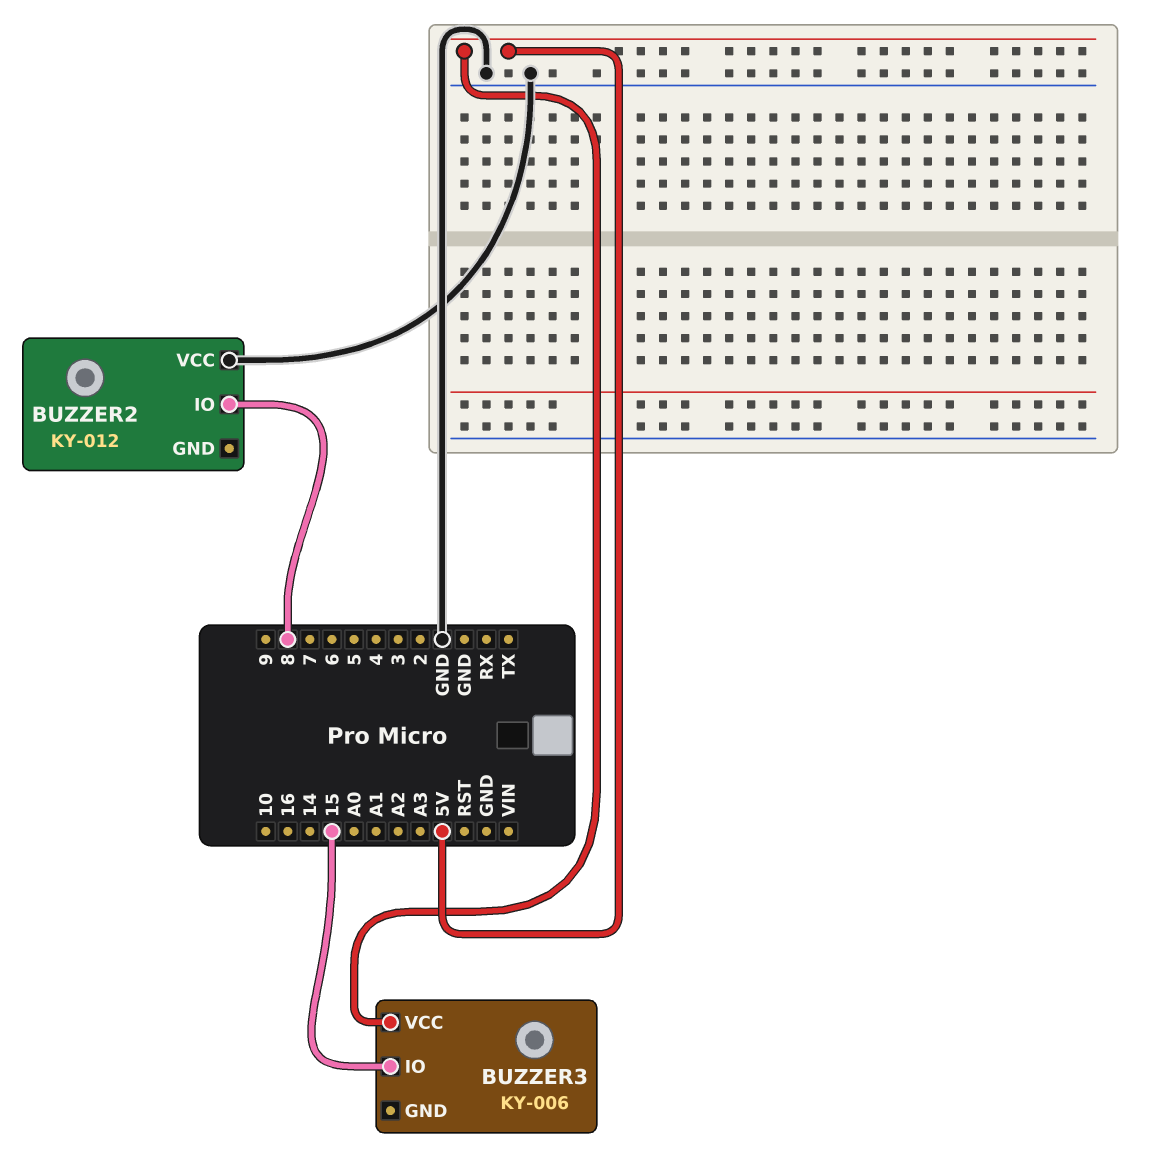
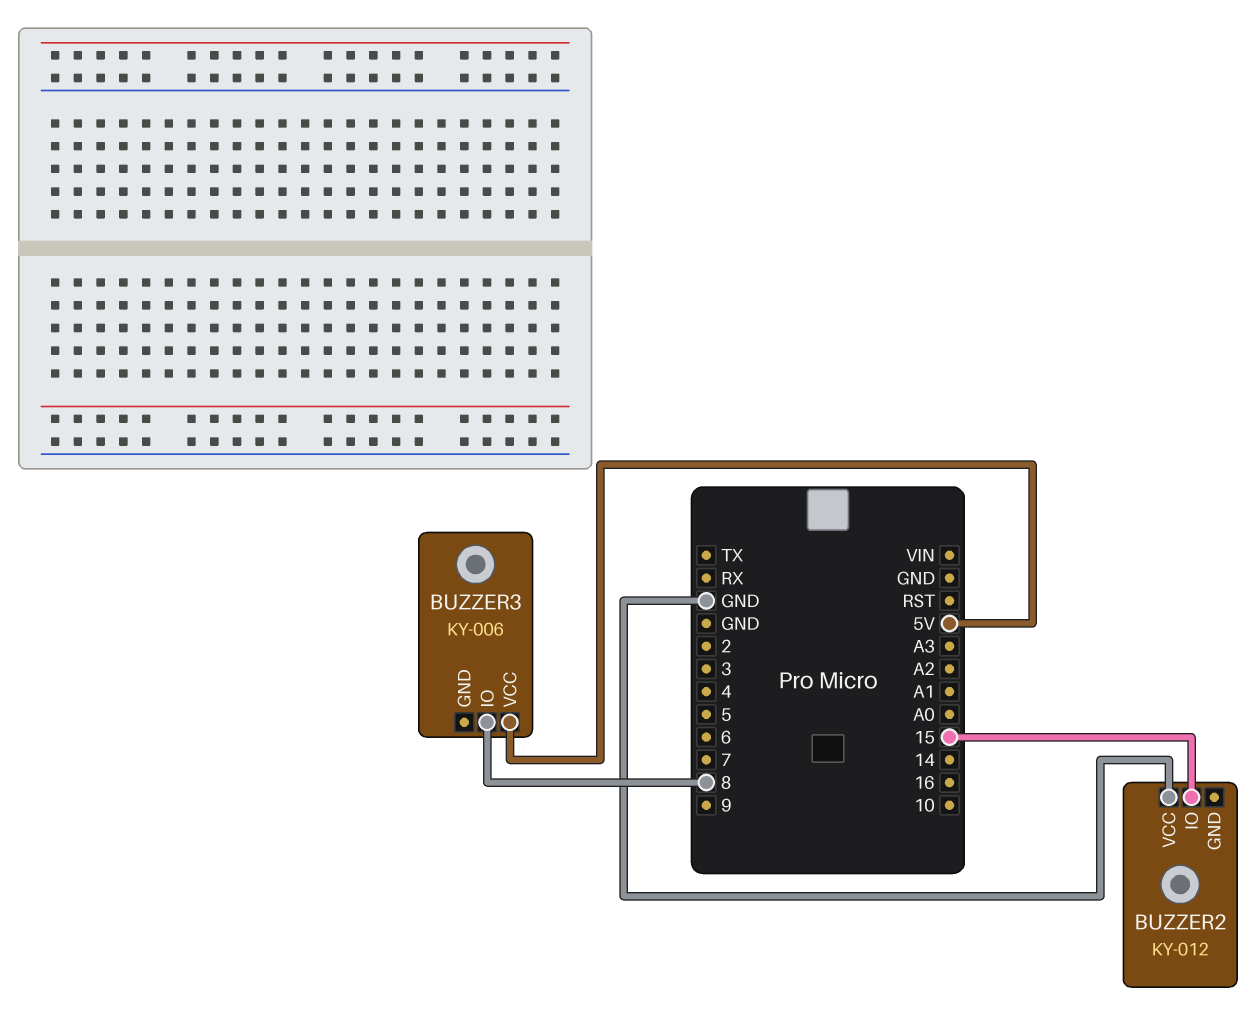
BUZZER2 pin IO: 8 -> 15
BUZZER3 pin IO: 15 -> 8

